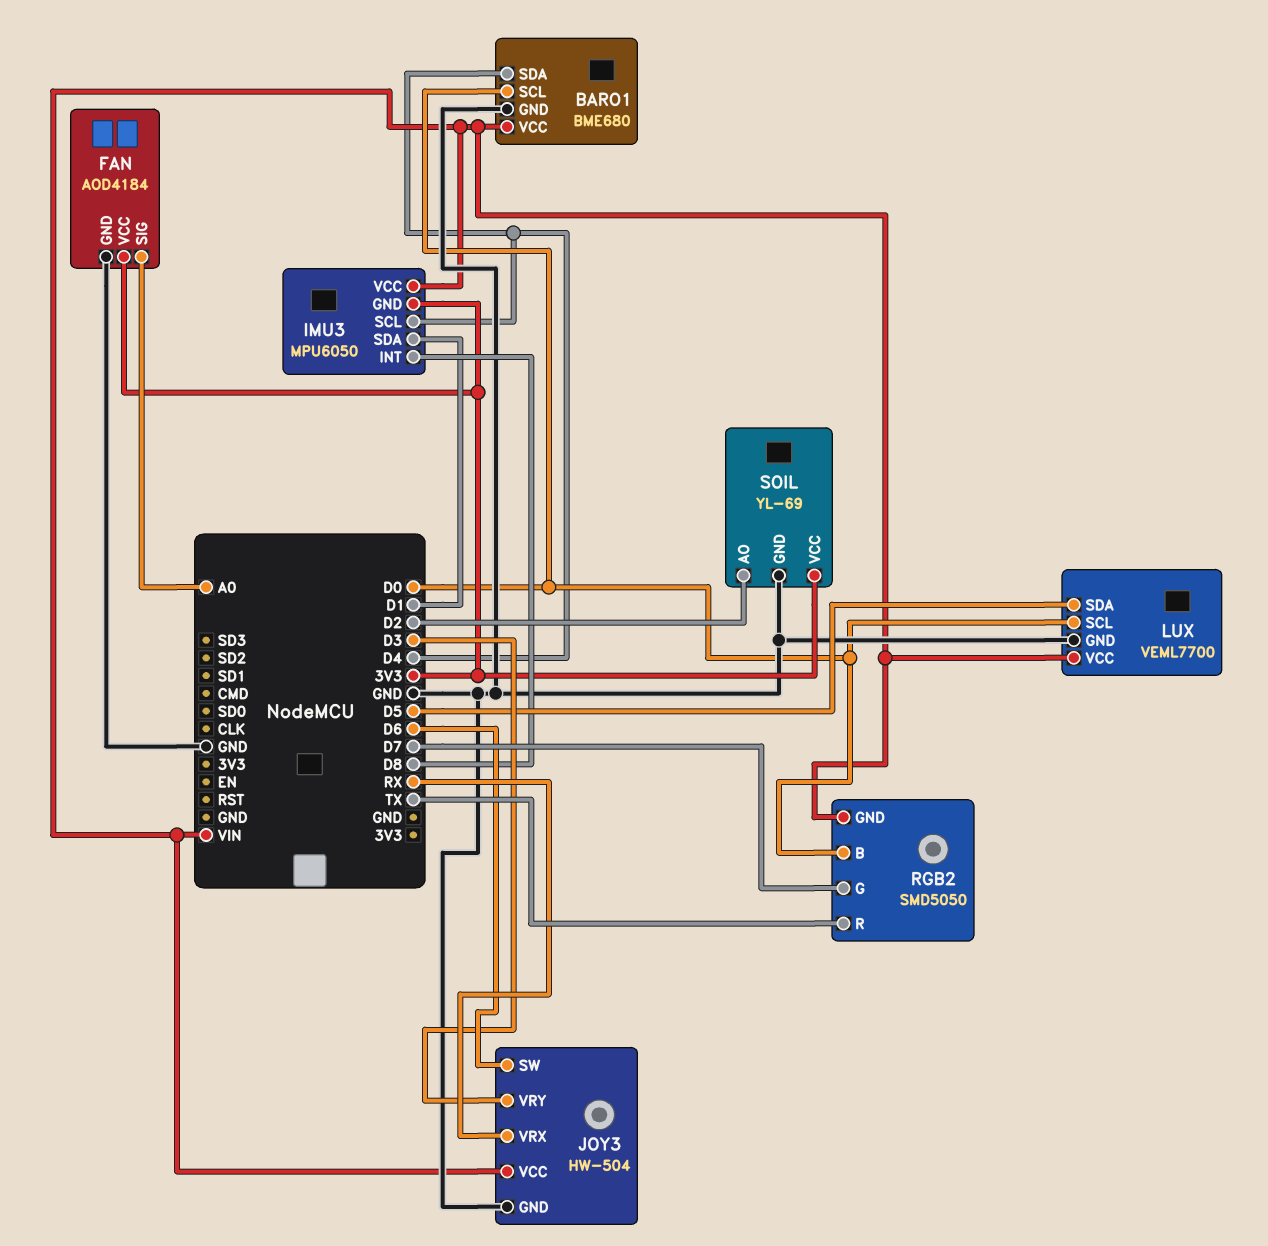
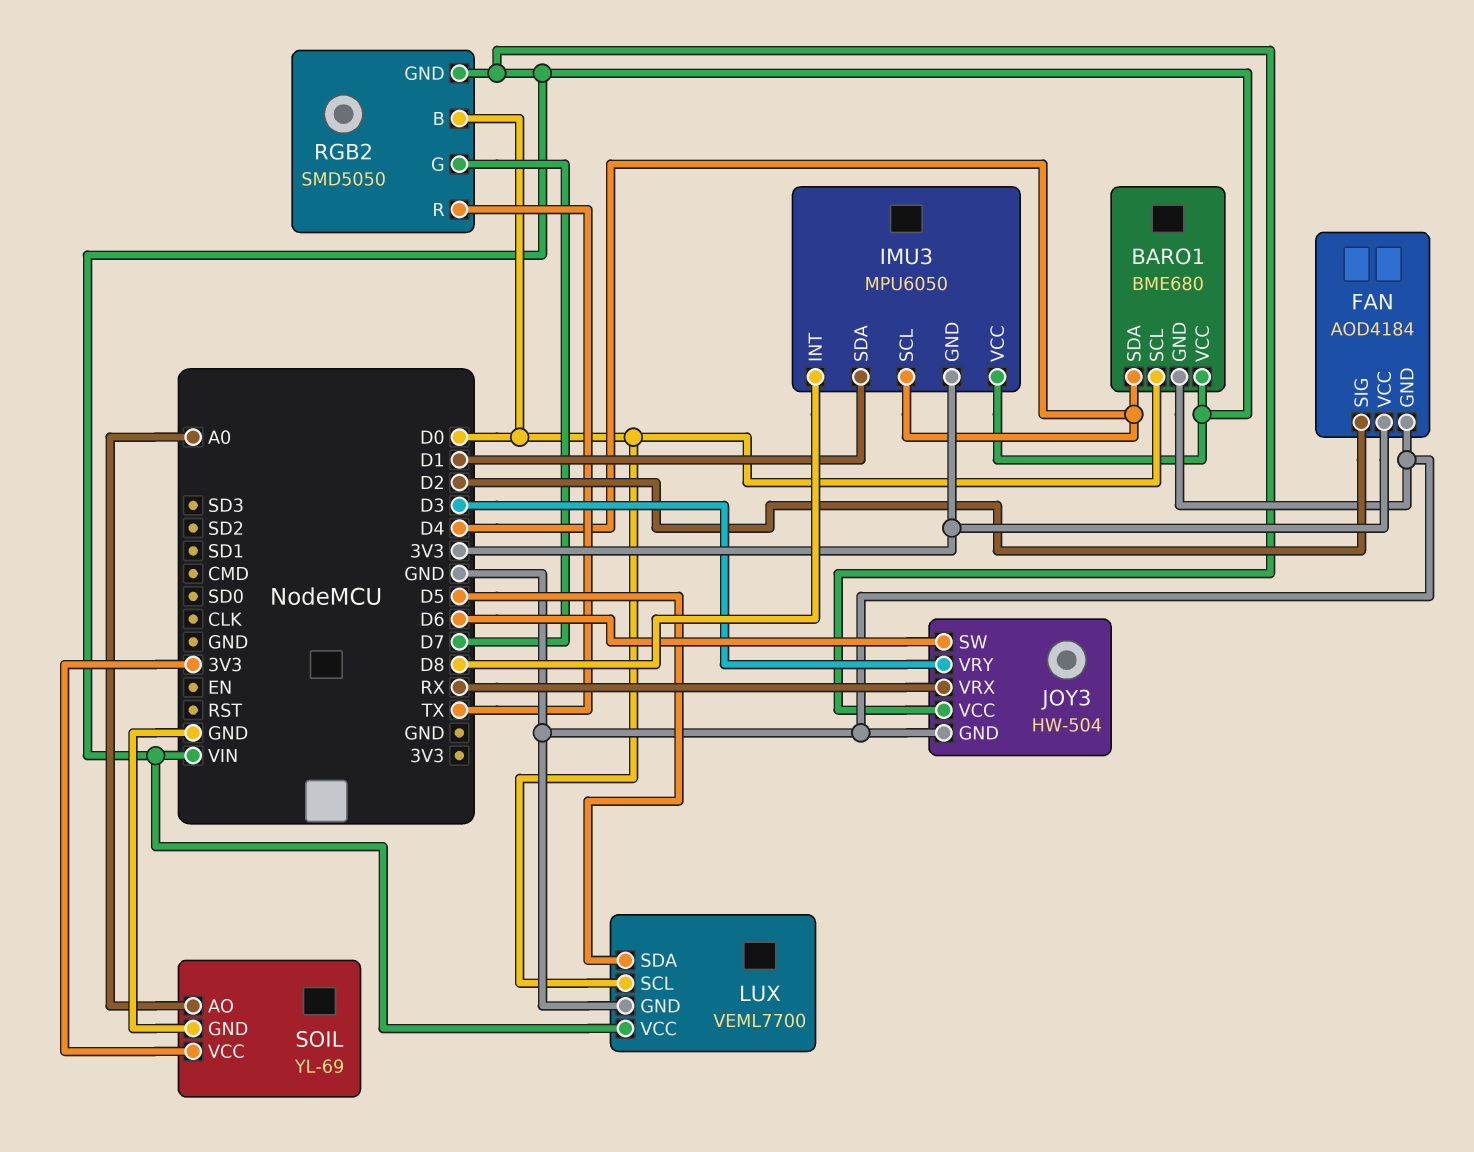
FAN pin SIG: A0 -> D2
SOIL pin AO: D2 -> A0

